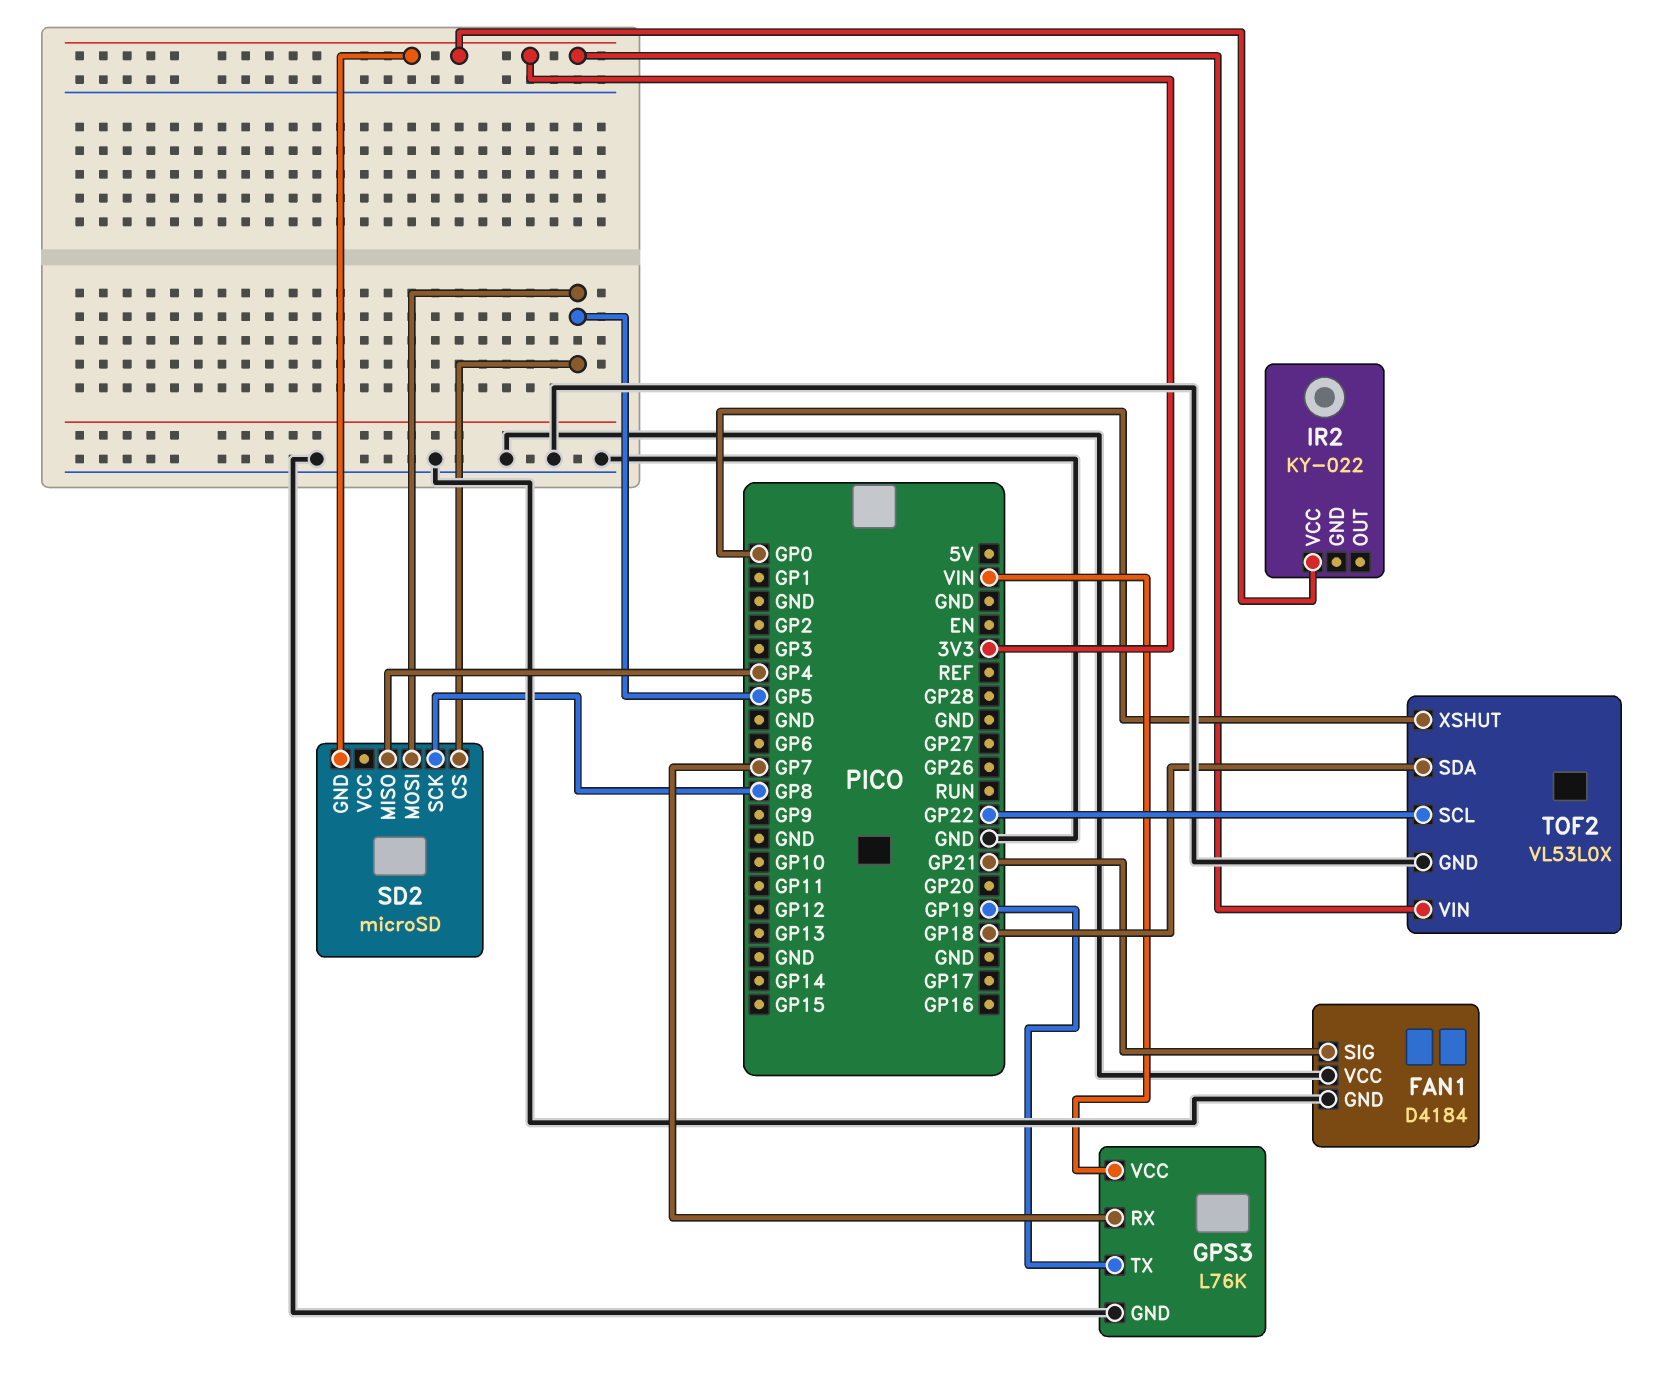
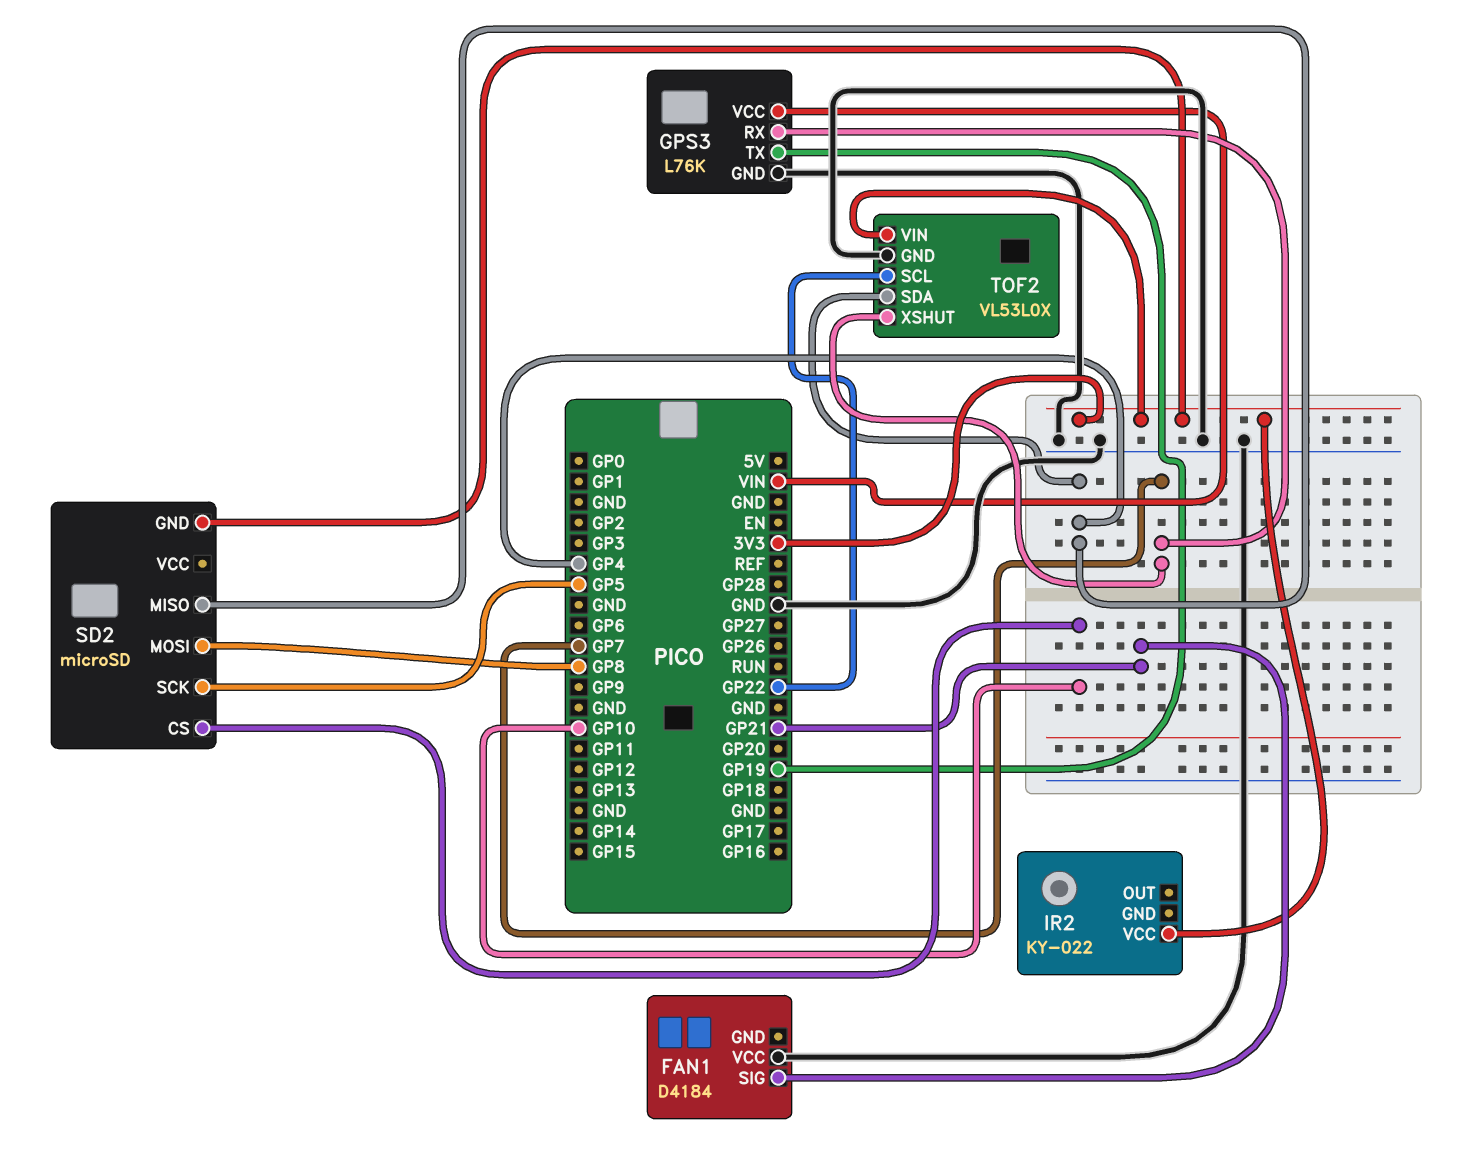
FAN1 pin GND: GND -> none
SD2 pin CS: GP5 -> GP10
SD2 pin MOSI: GP5 -> GP8
SD2 pin SCK: GP8 -> GP5
TOF2 pin SDA: GP18 -> GP4
TOF2 pin XSHUT: GP0 -> GP7

